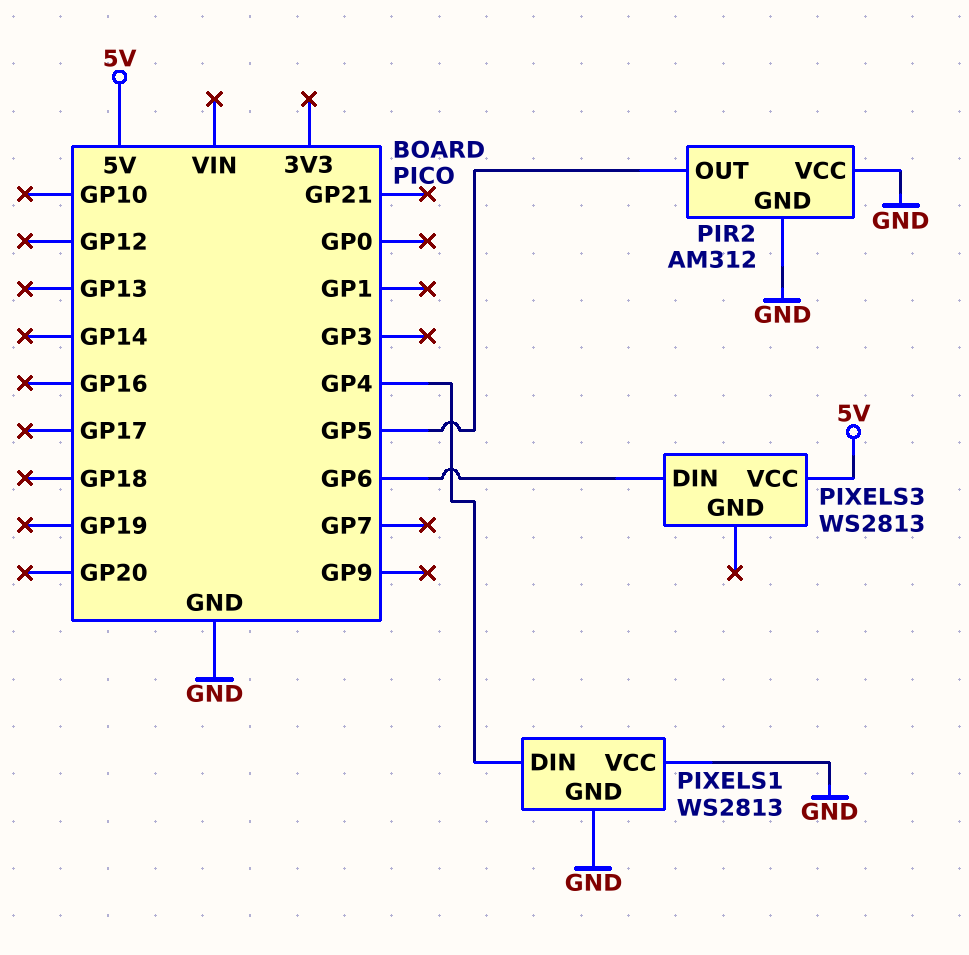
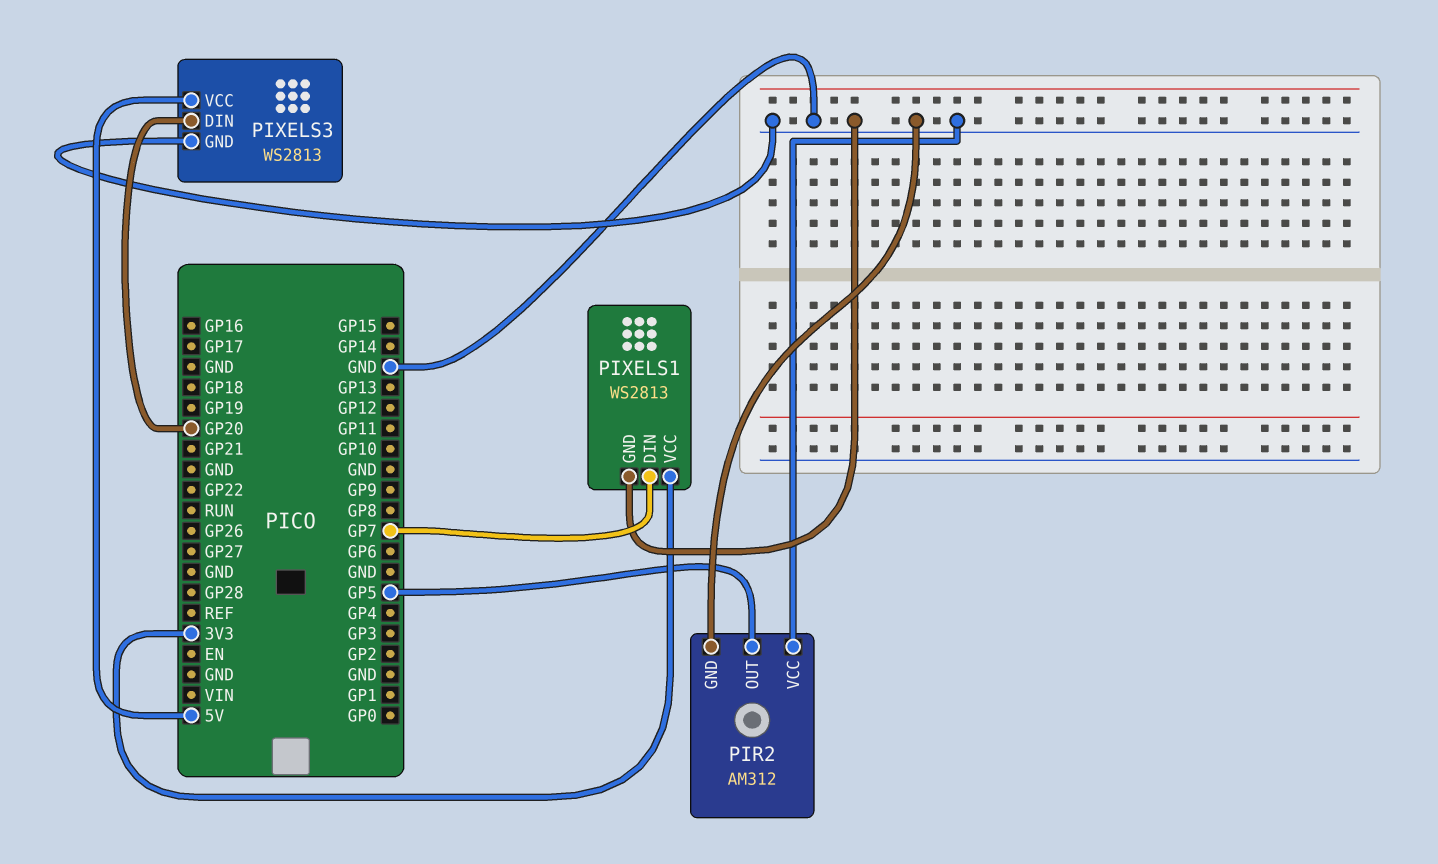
PIXELS1 pin DIN: GP4 -> GP7
PIXELS1 pin VCC: GND -> 3V3
PIXELS3 pin DIN: GP6 -> GP20
PIXELS3 pin GND: none -> GND

